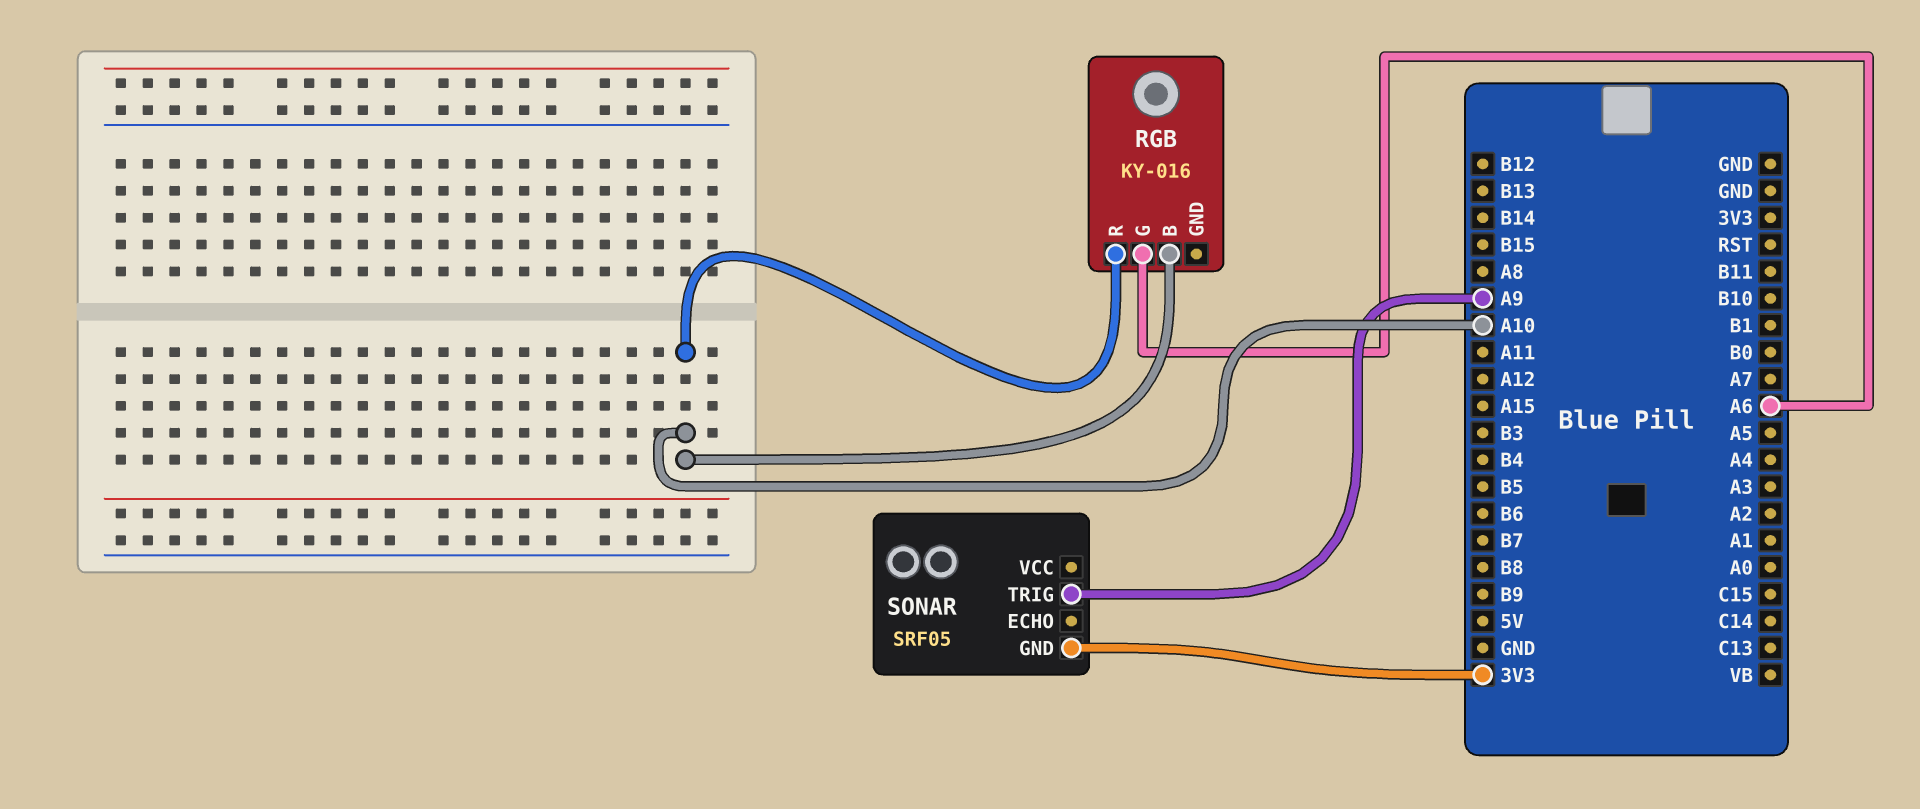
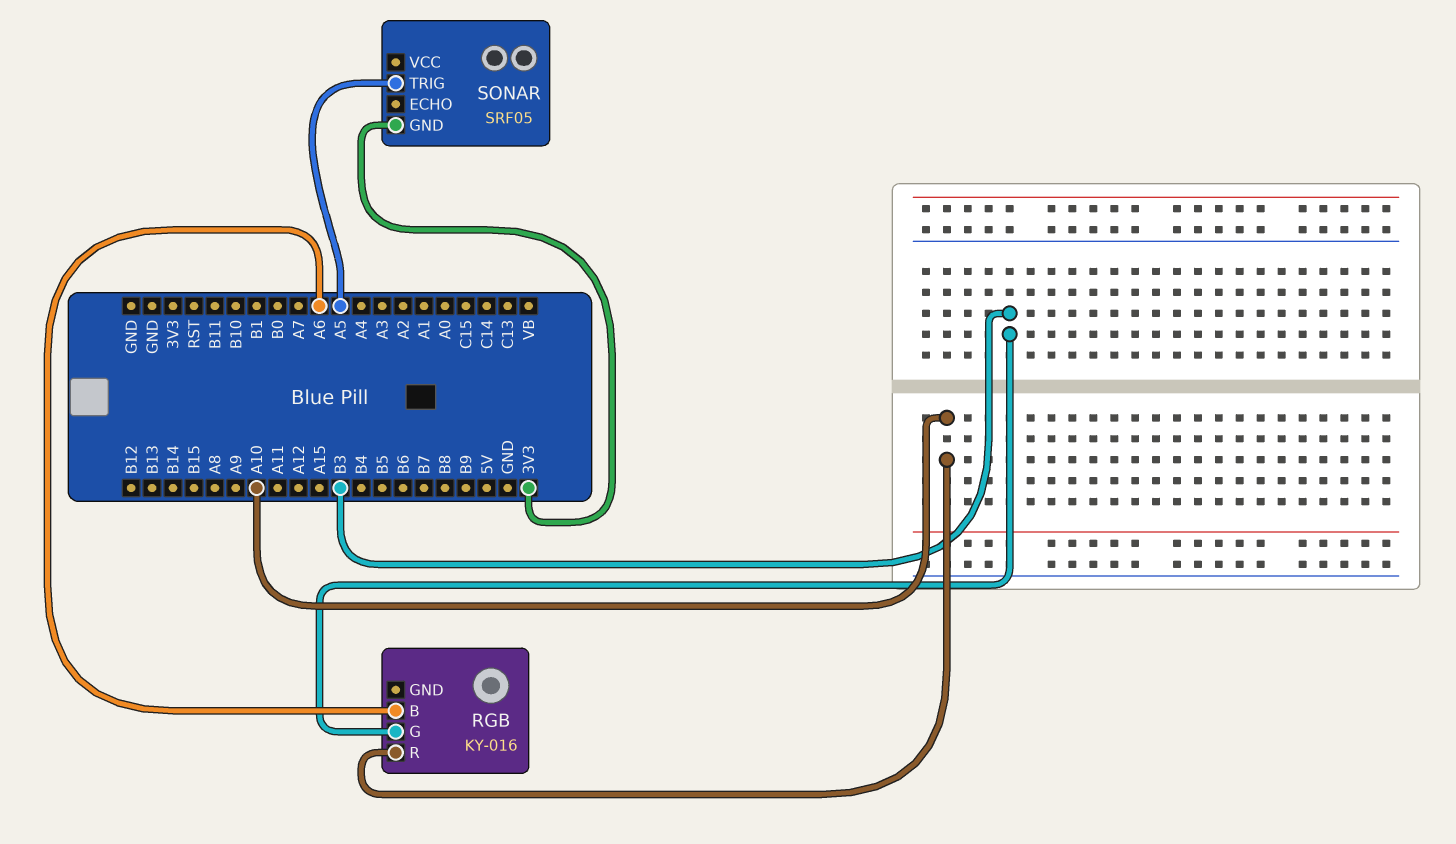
RGB pin B: A10 -> A6
RGB pin G: A6 -> B3
SONAR pin TRIG: A9 -> A5

